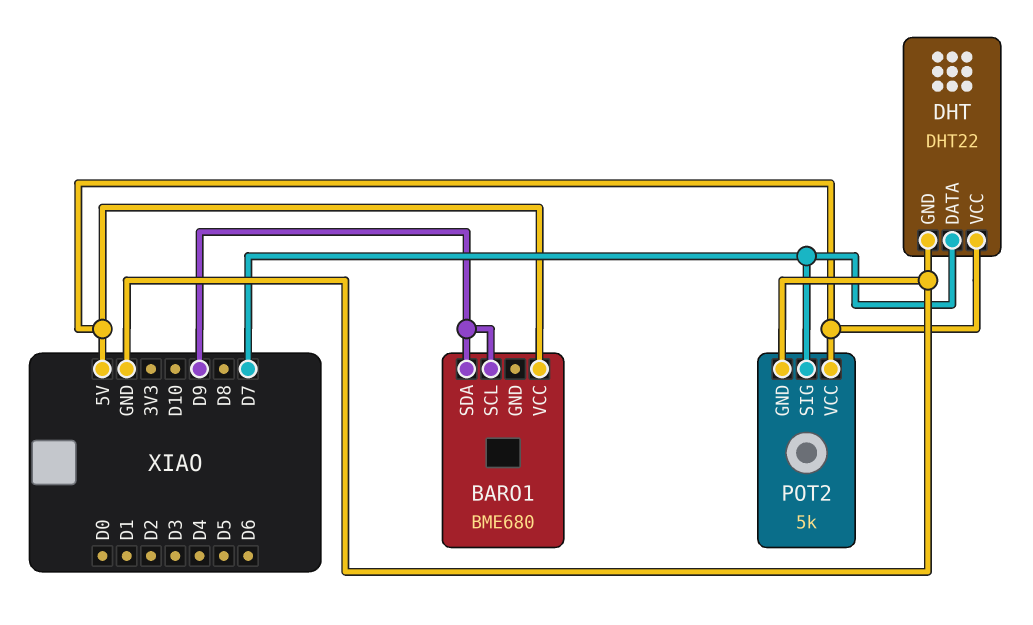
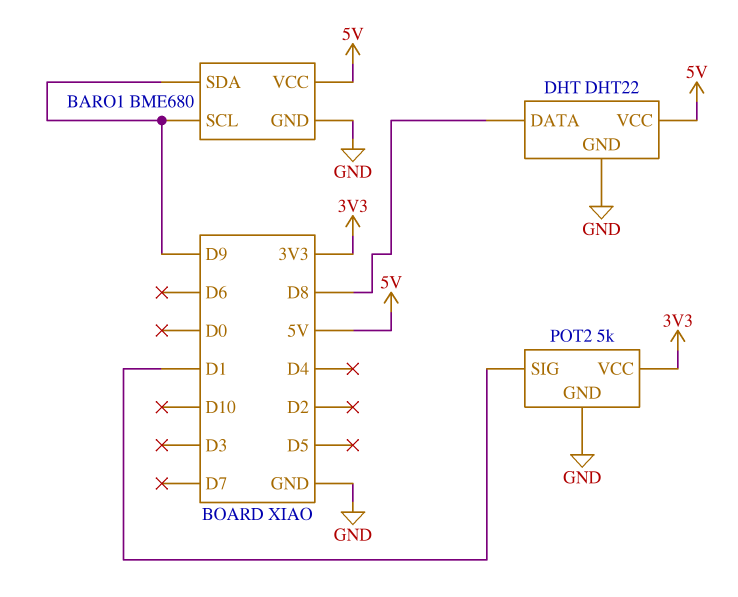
BARO1 pin GND: none -> GND
DHT pin DATA: D7 -> D8
POT2 pin SIG: D7 -> D1
POT2 pin VCC: 5V -> 3V3

